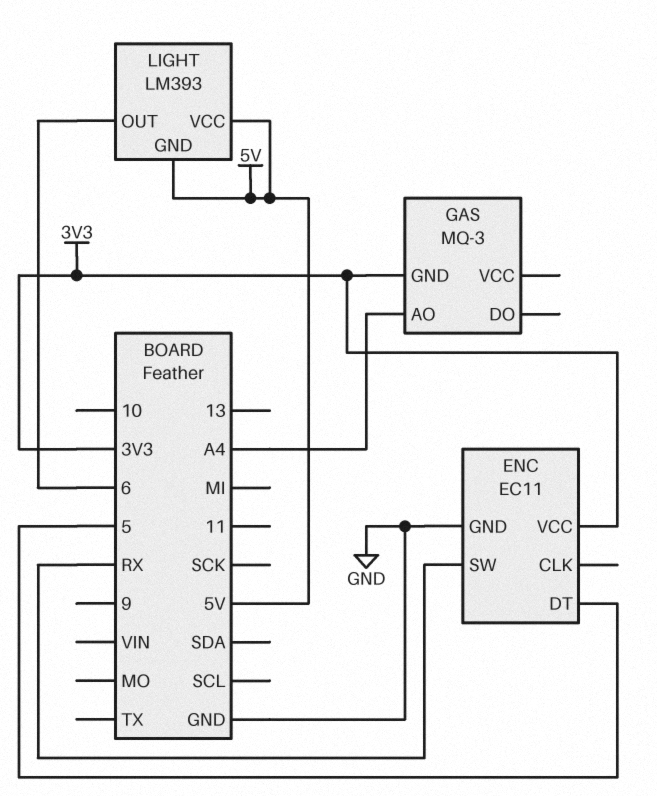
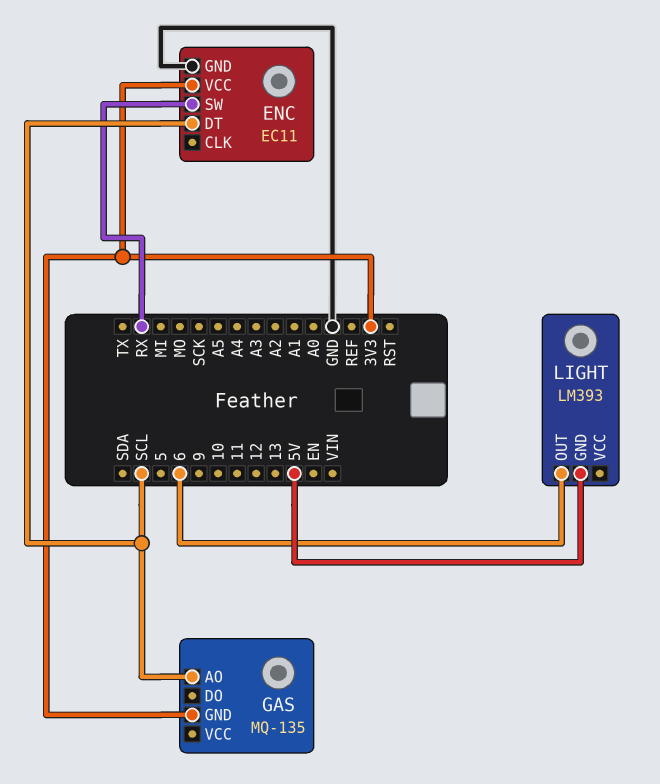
ENC pin DT: 5 -> SCL
GAS: MQ-3 -> MQ-135
GAS pin AO: A4 -> SCL
LIGHT pin VCC: 5V -> none

